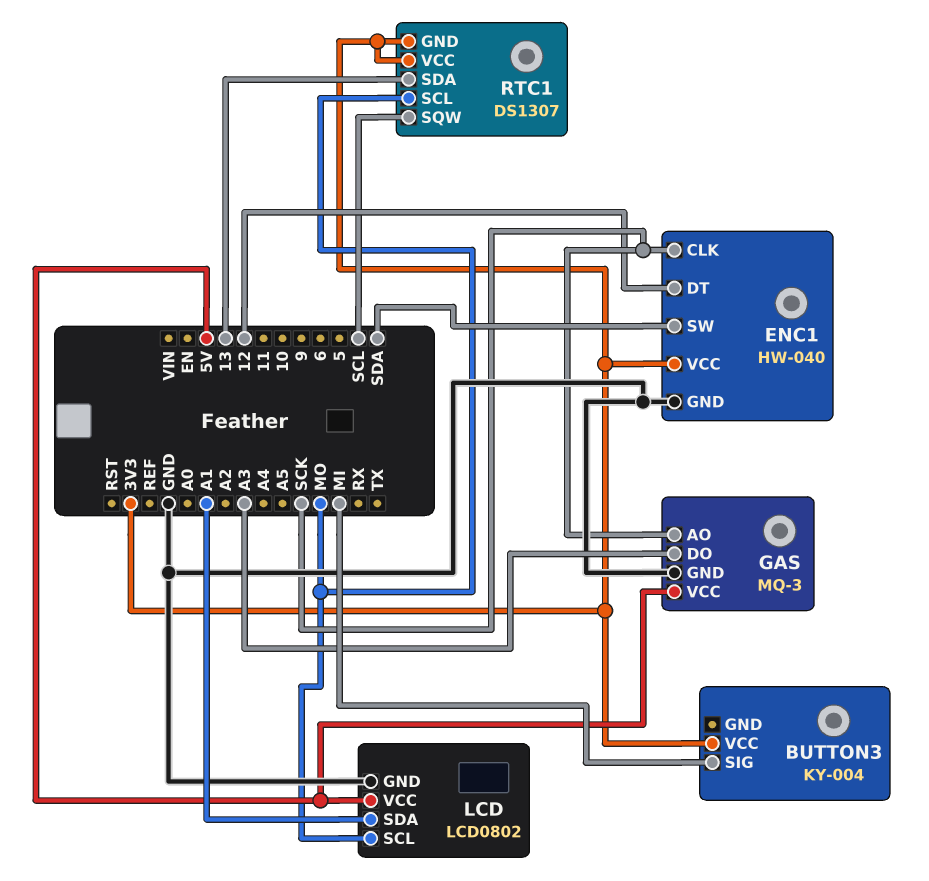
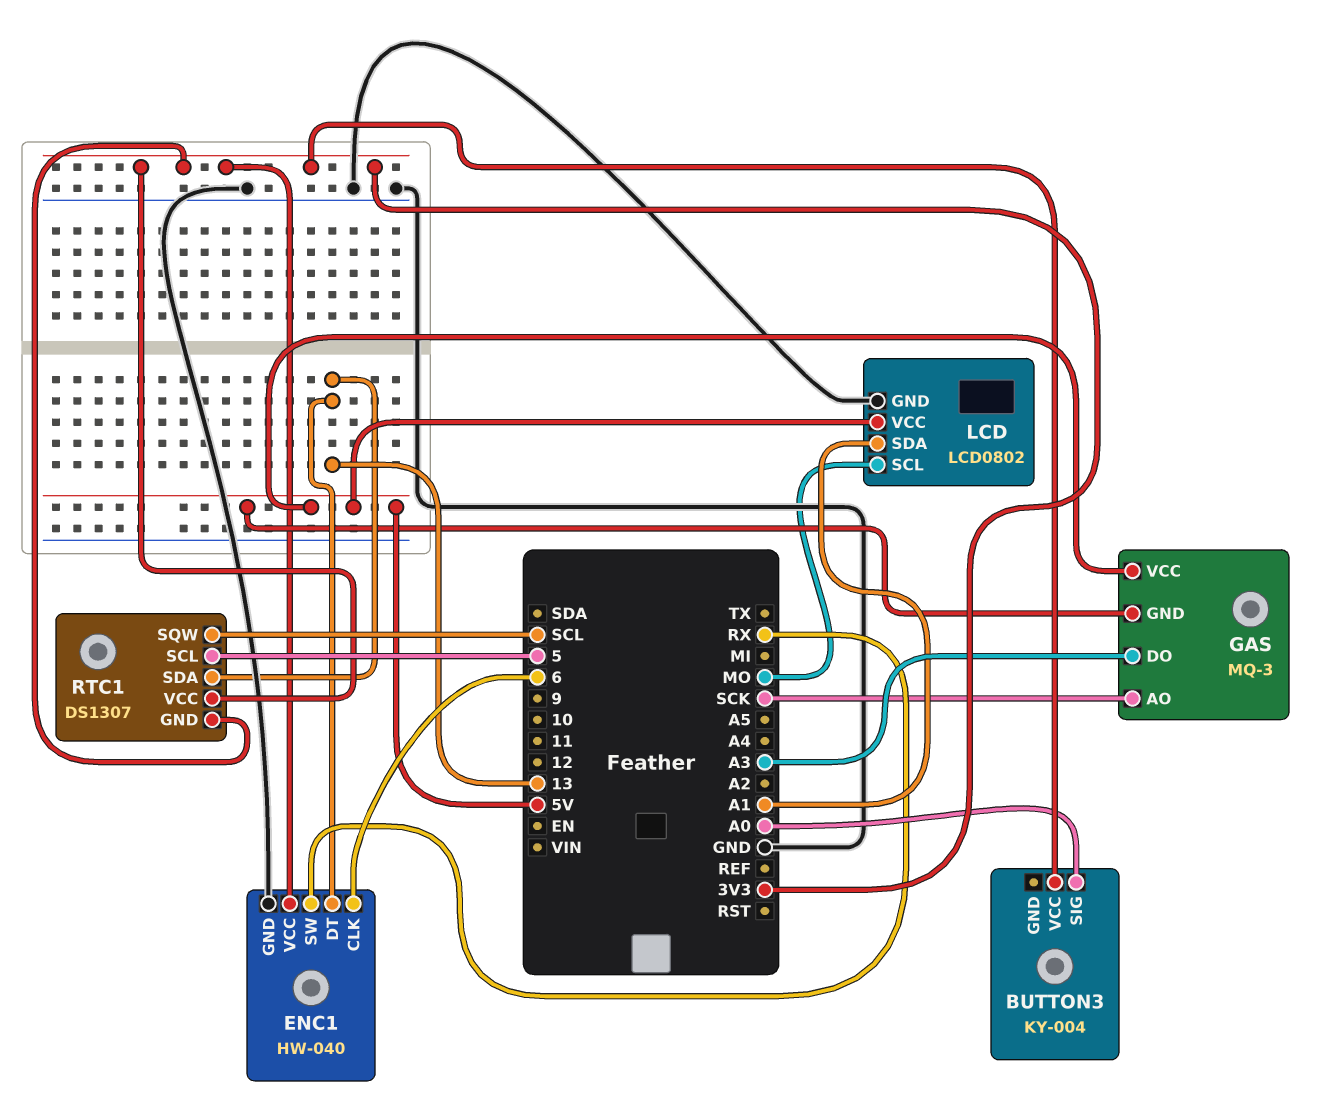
BUTTON3 pin SIG: MI -> A0
ENC1 pin CLK: SCK -> 6
ENC1 pin DT: 12 -> 13
ENC1 pin SW: SDA -> RX
GAS pin GND: GND -> 5V
RTC1 pin SCL: MO -> 5

